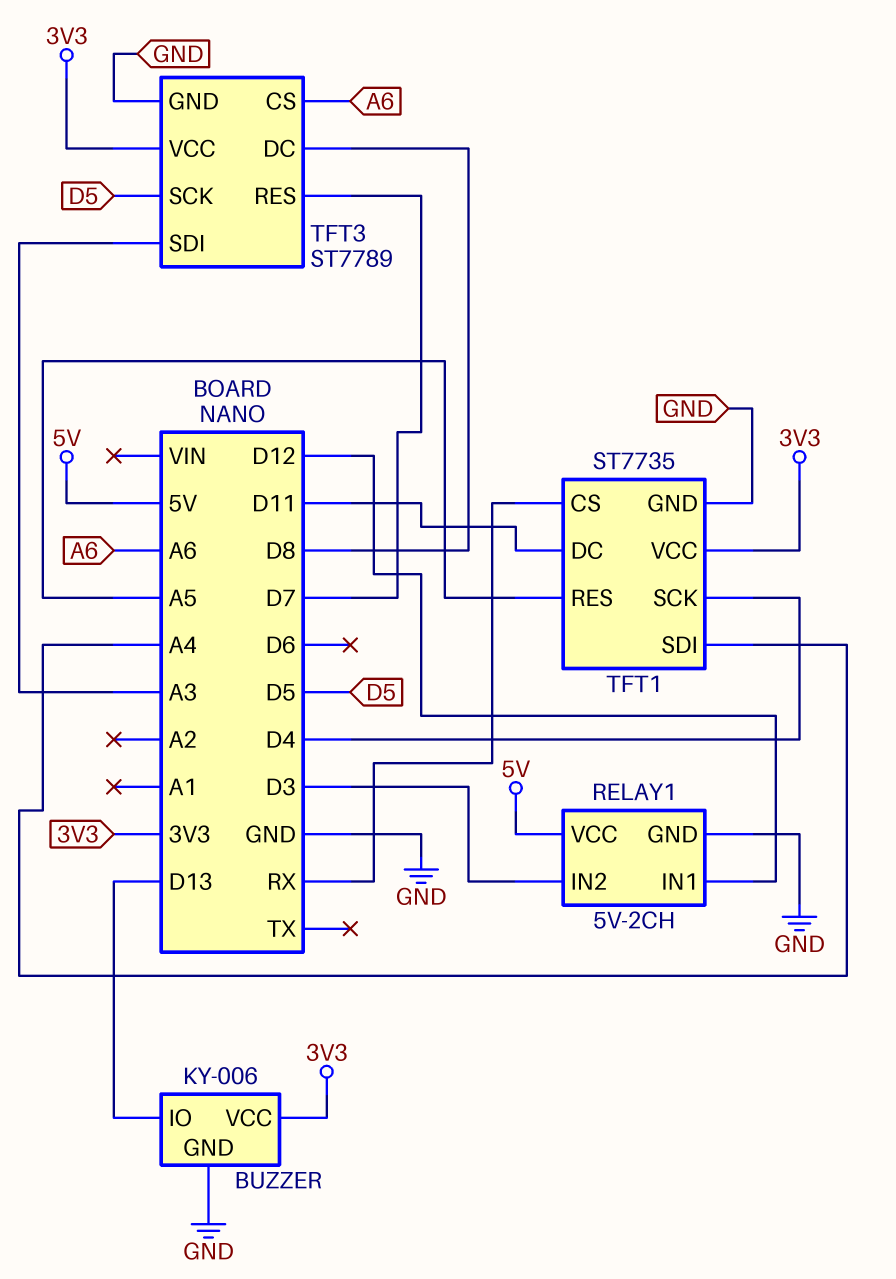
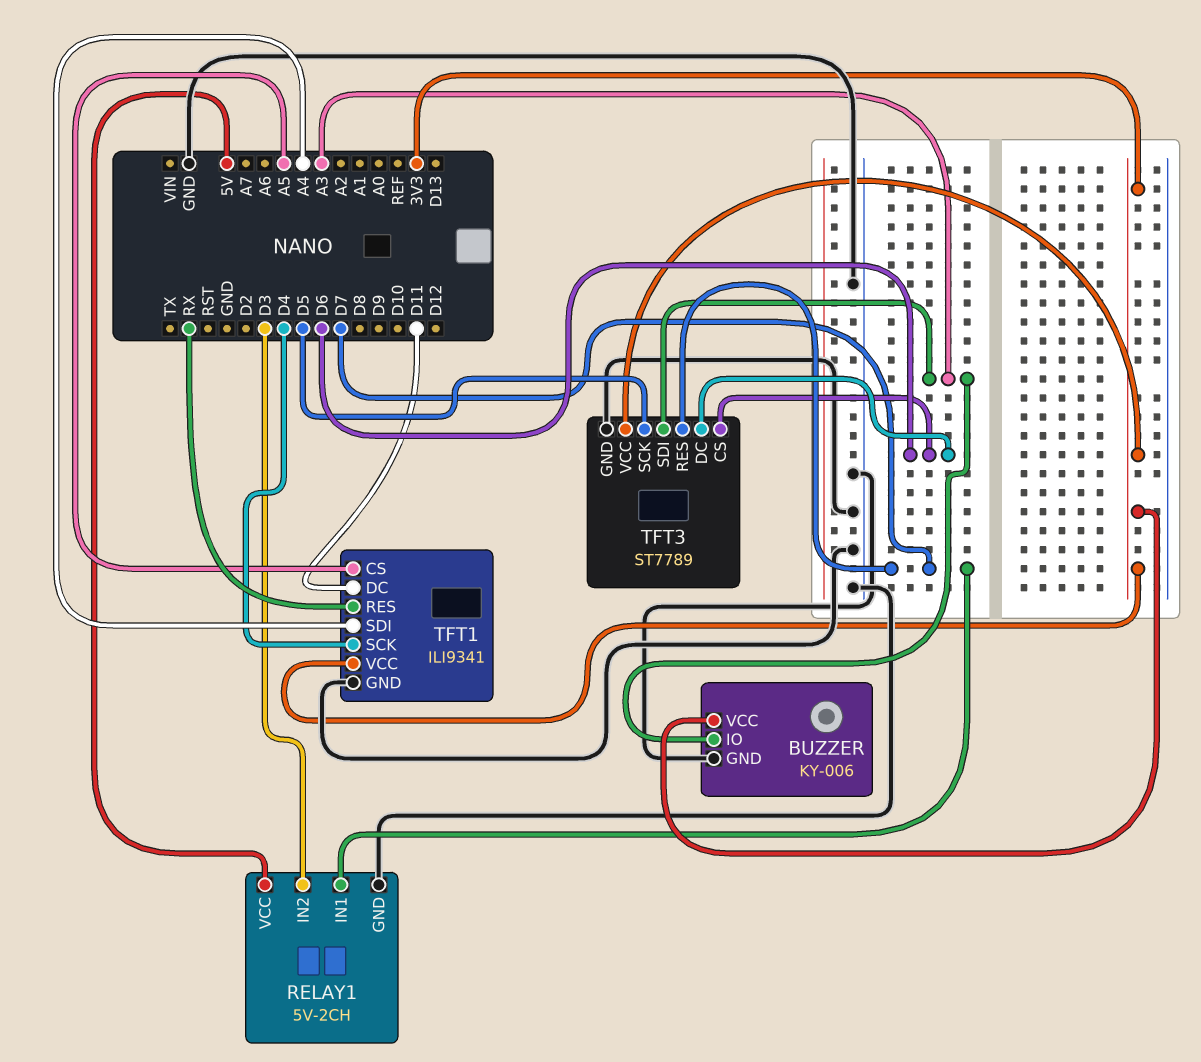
BUZZER pin IO: D13 -> A3
RELAY1 pin IN1: D12 -> D7
TFT1: ST7735 -> ILI9341
TFT1 pin CS: RX -> A5
TFT1 pin RES: A5 -> RX
TFT3 pin CS: A6 -> D6
TFT3 pin DC: D8 -> D6

